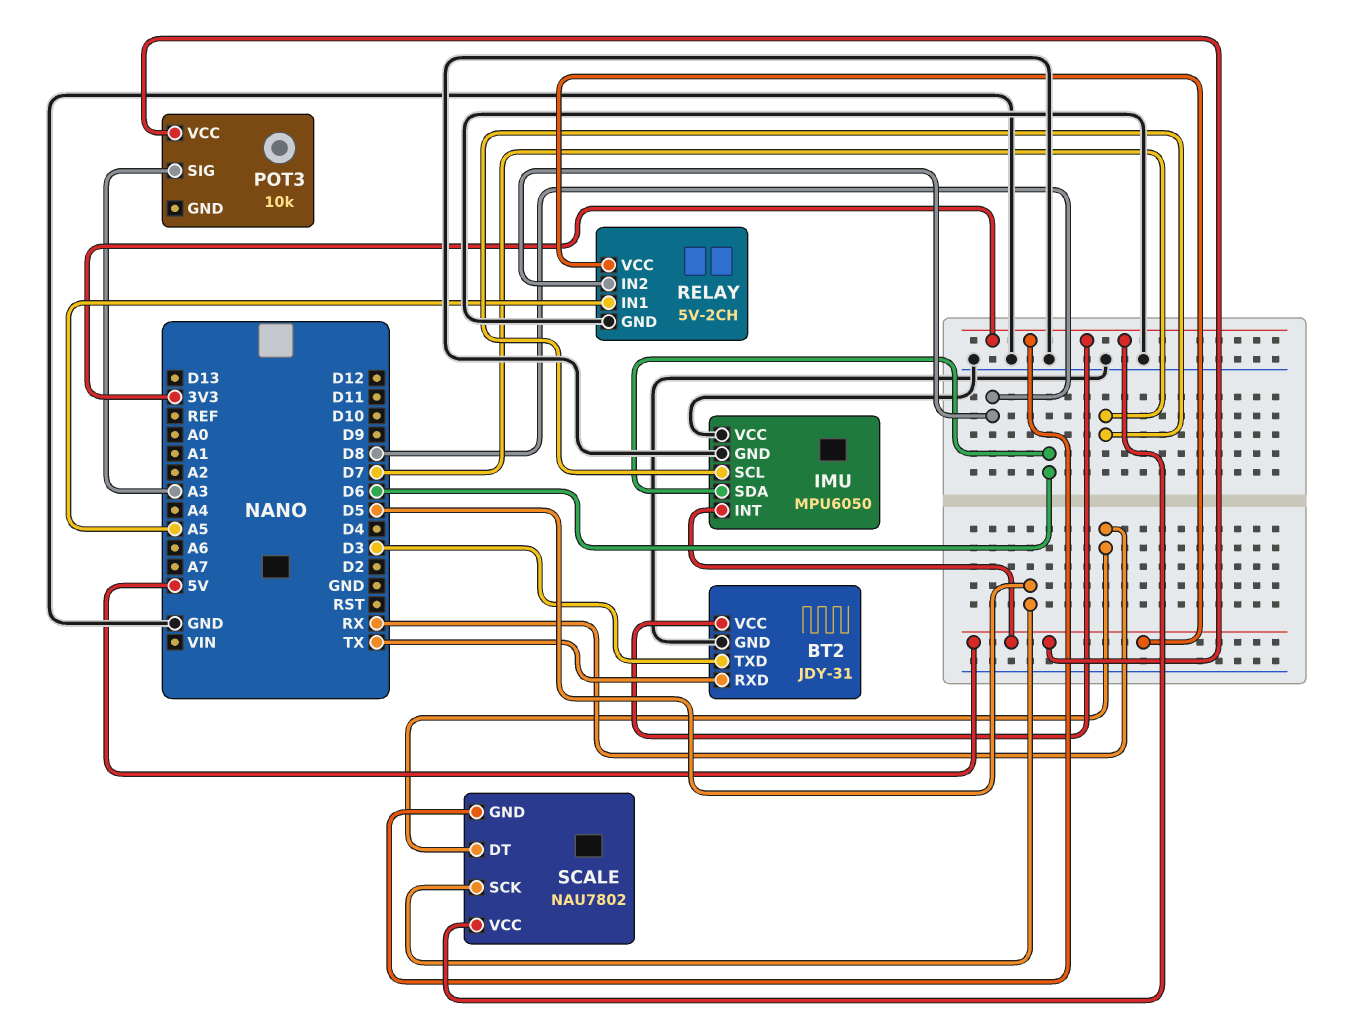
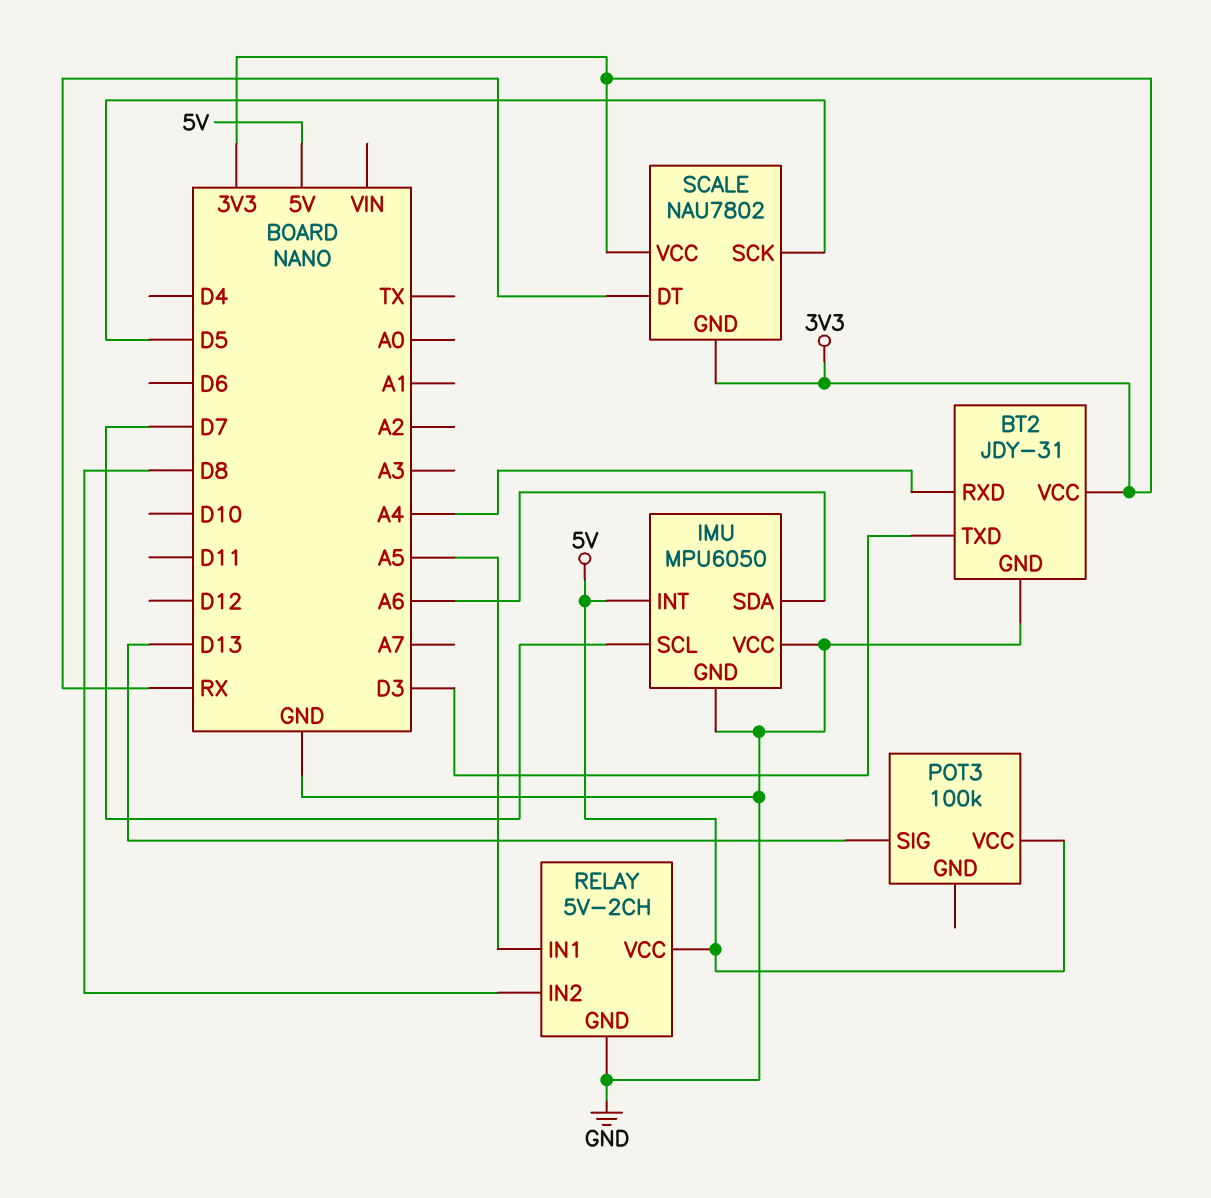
BT2 pin RXD: TX -> A4
IMU pin SDA: D6 -> A6
POT3: 10k -> 100k
POT3 pin SIG: A3 -> D13

